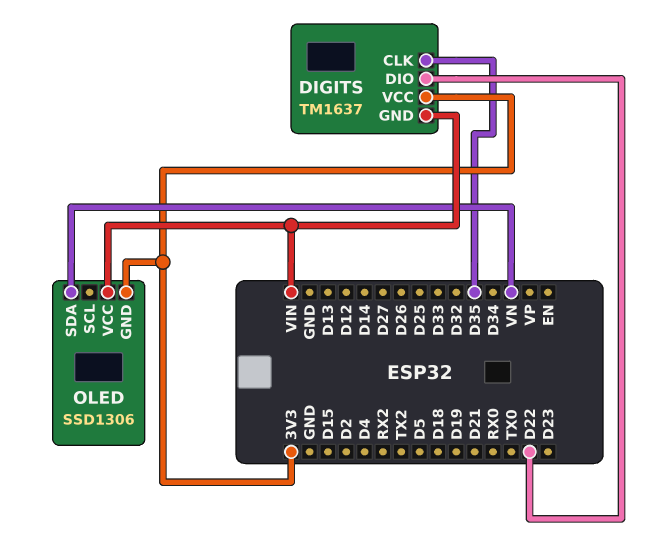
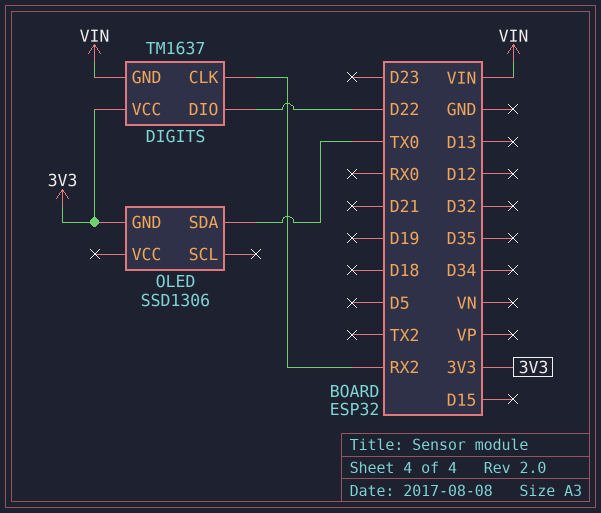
DIGITS pin CLK: D35 -> RX2
OLED pin SDA: VN -> TX0
OLED pin VCC: VIN -> none

